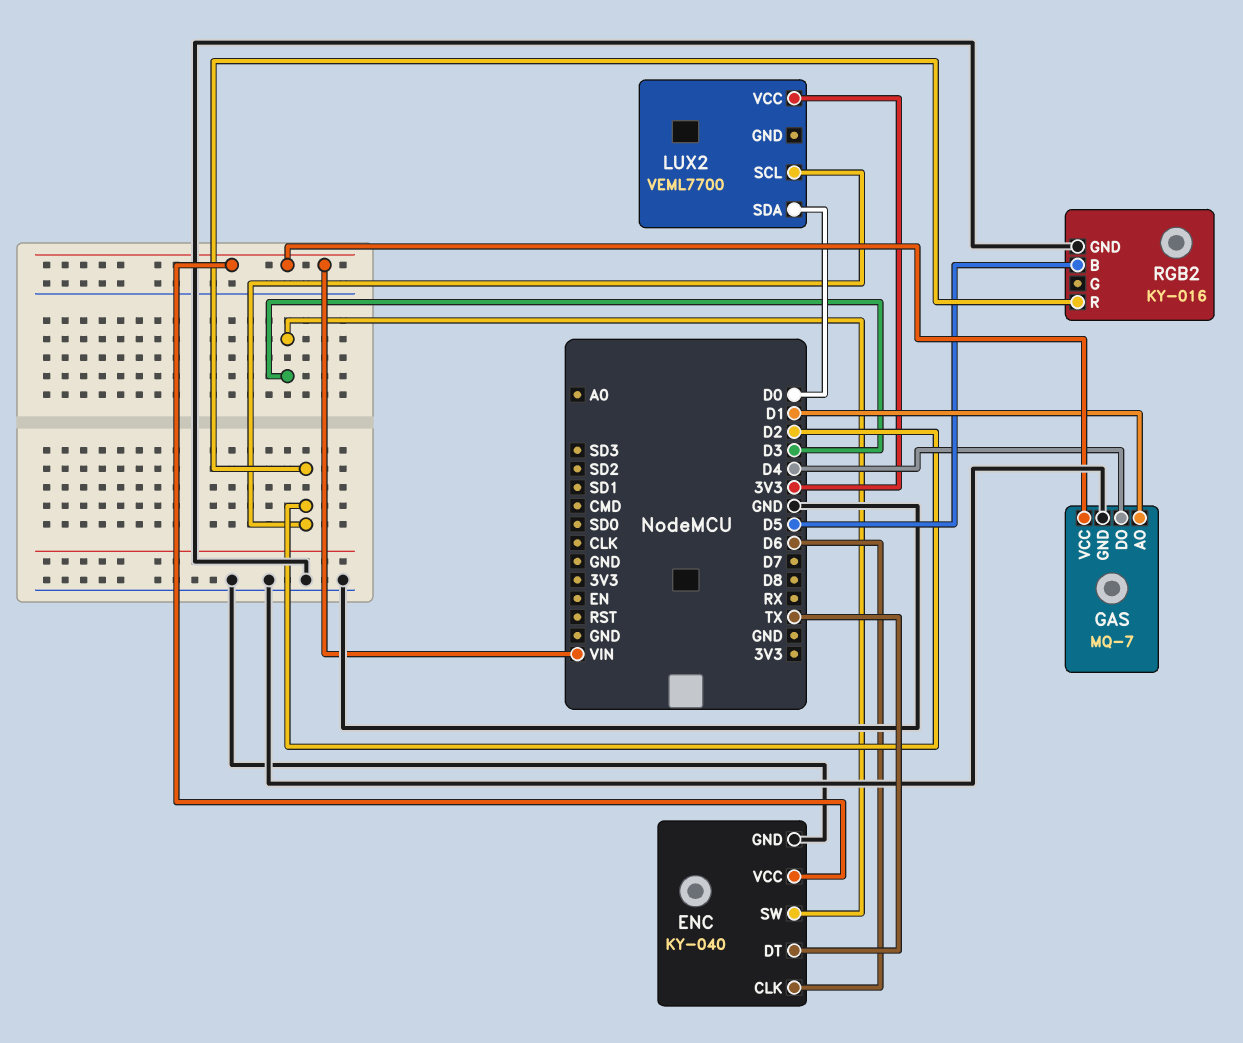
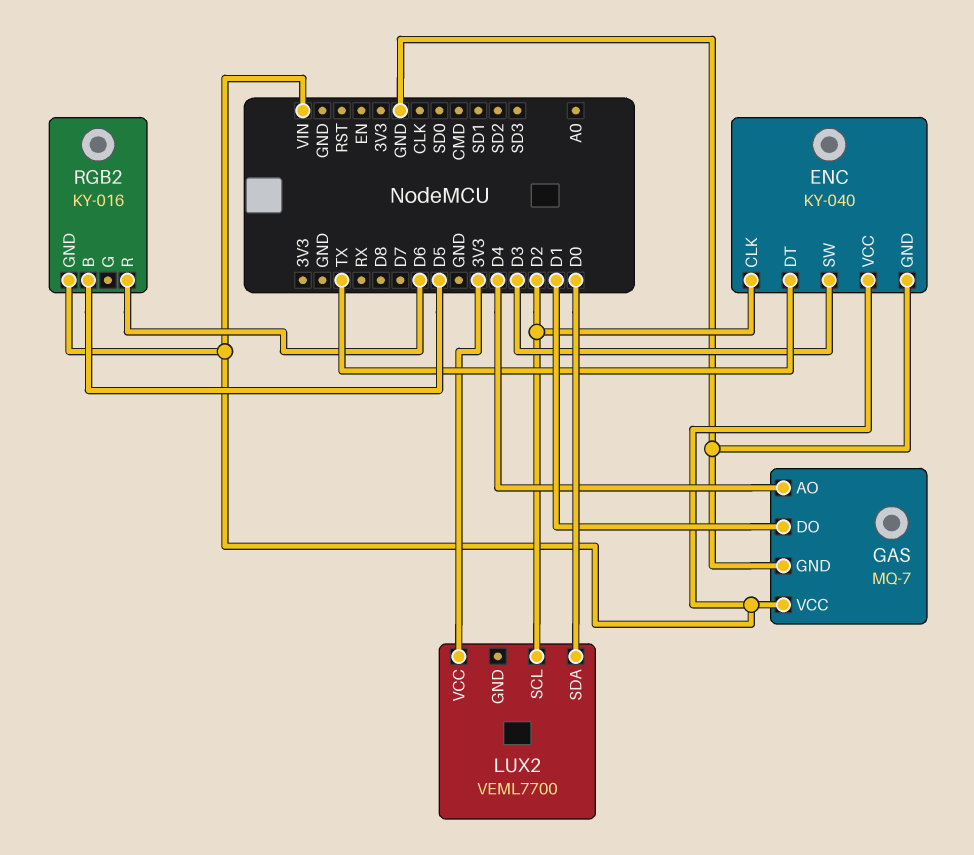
ENC pin CLK: D6 -> D2
GAS pin AO: D1 -> D4
GAS pin DO: D4 -> D1
RGB2 pin GND: GND -> VIN
RGB2 pin R: D2 -> D6

